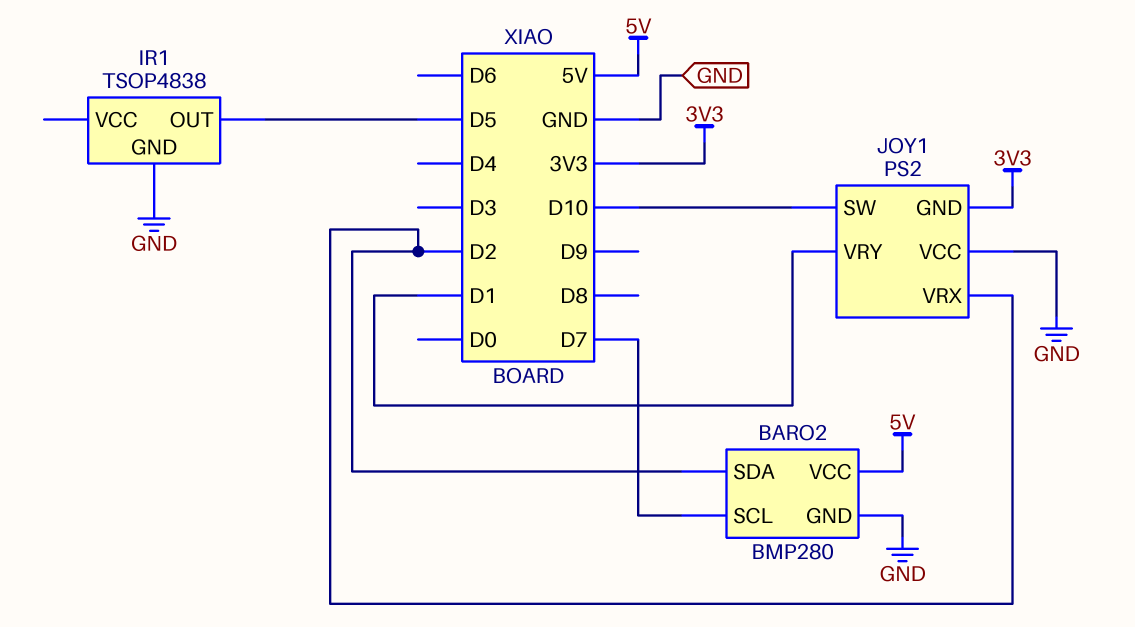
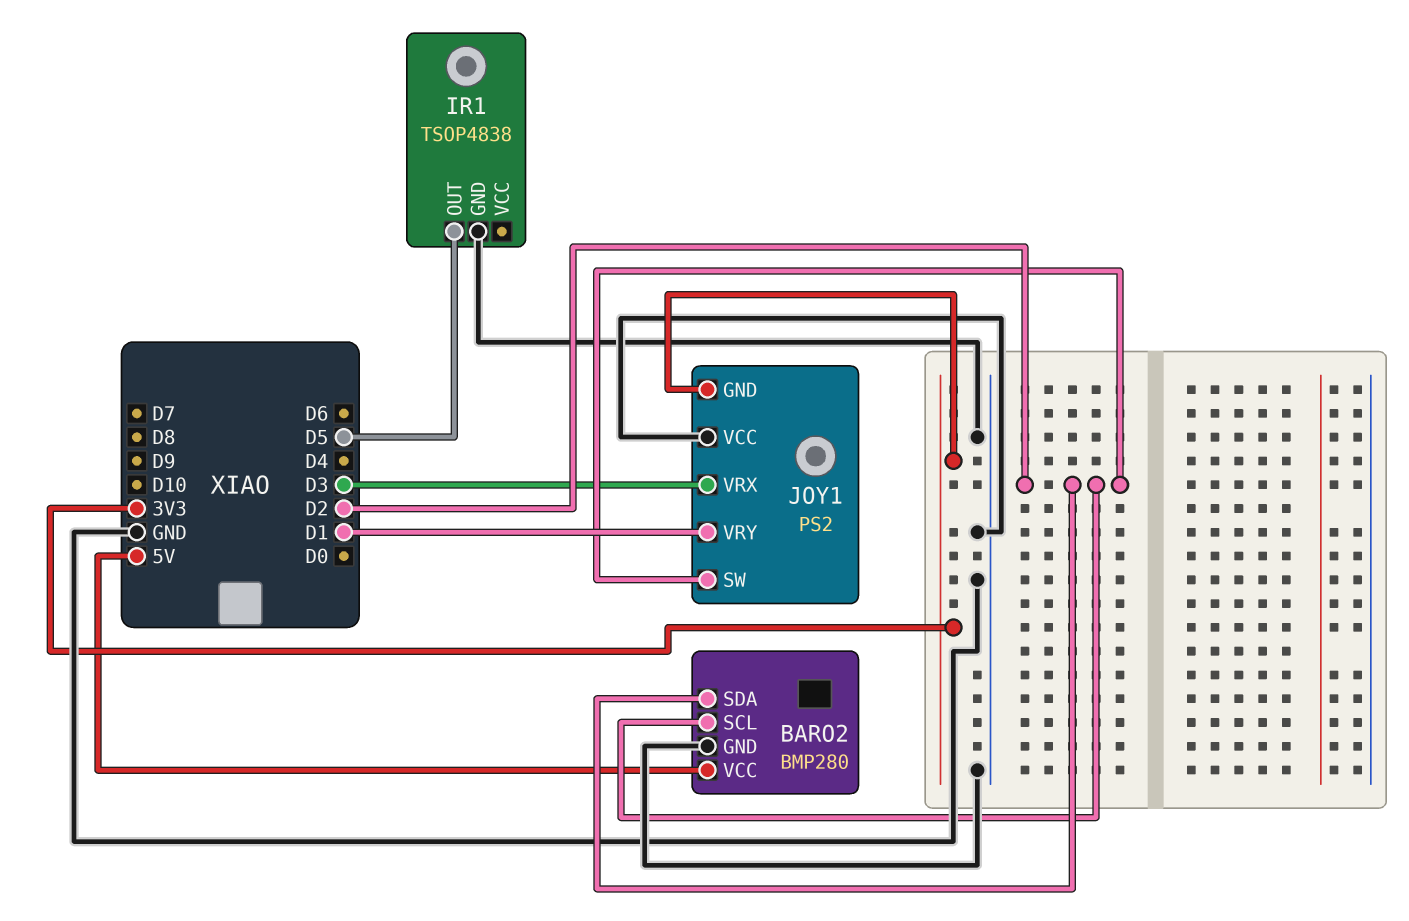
BARO2 pin SCL: D7 -> D2
JOY1 pin SW: D10 -> D2
JOY1 pin VRX: D2 -> D3

